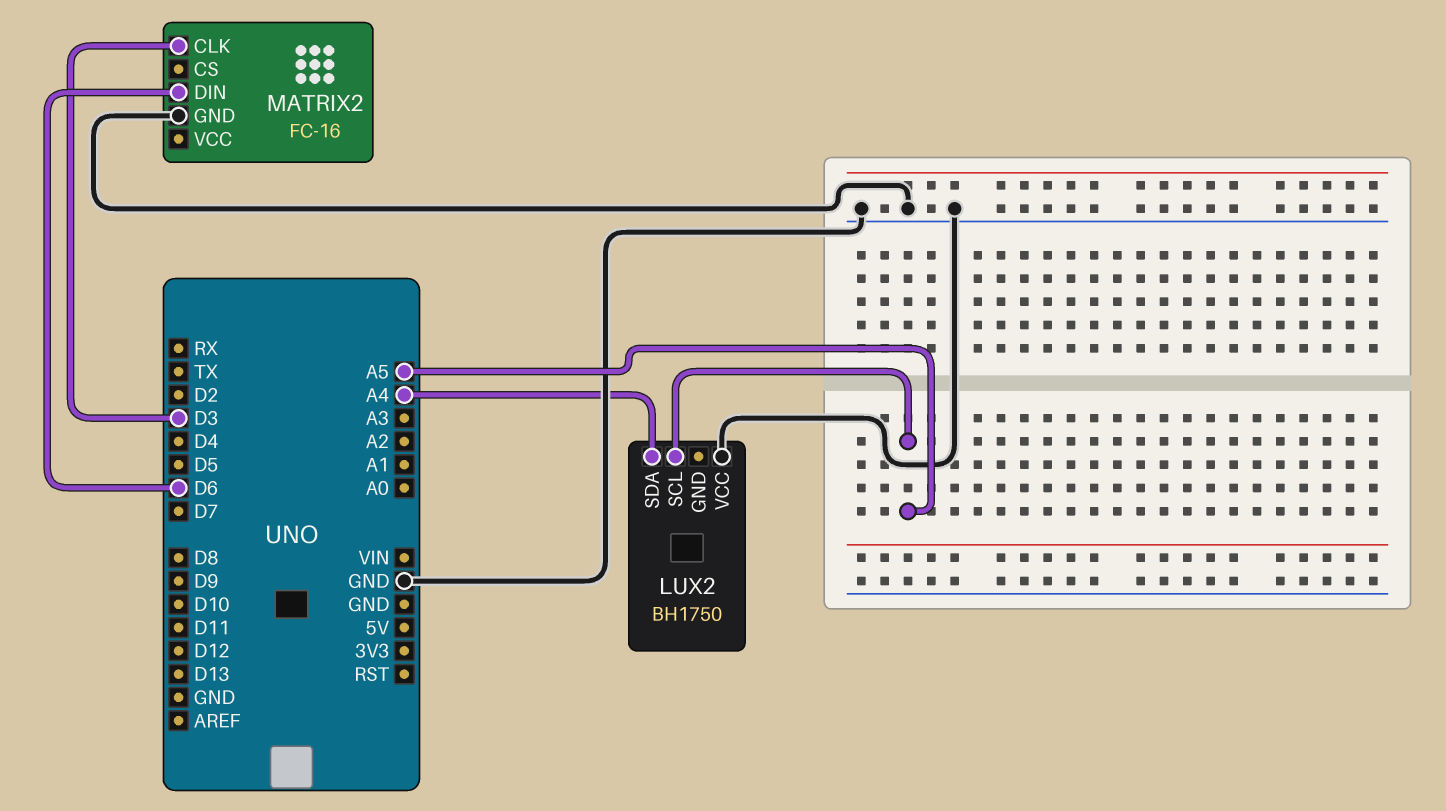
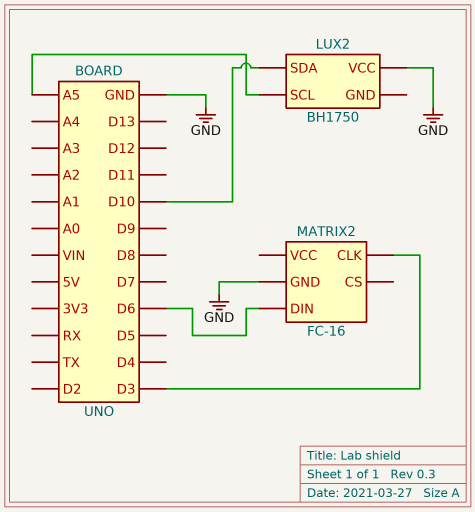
LUX2 pin SDA: A4 -> D10

